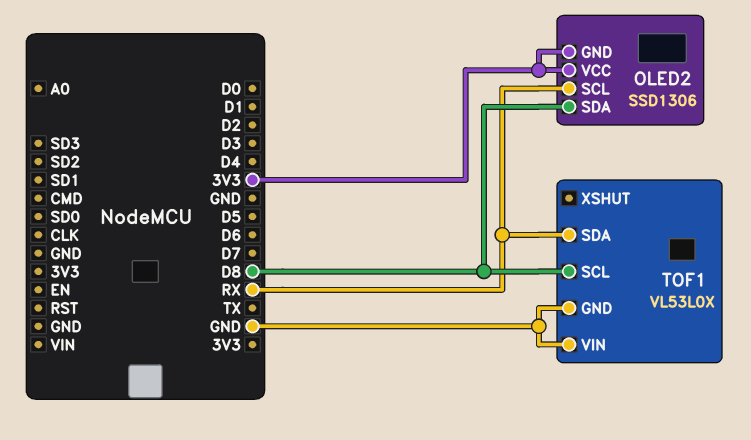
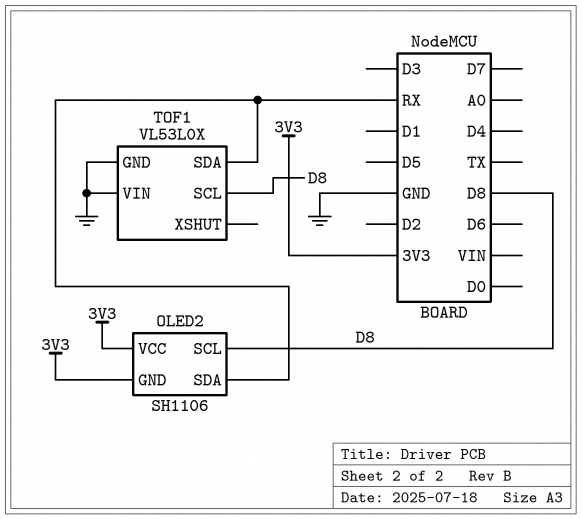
OLED2: SSD1306 -> SH1106
OLED2 pin SCL: RX -> D8
OLED2 pin SDA: D8 -> RX

